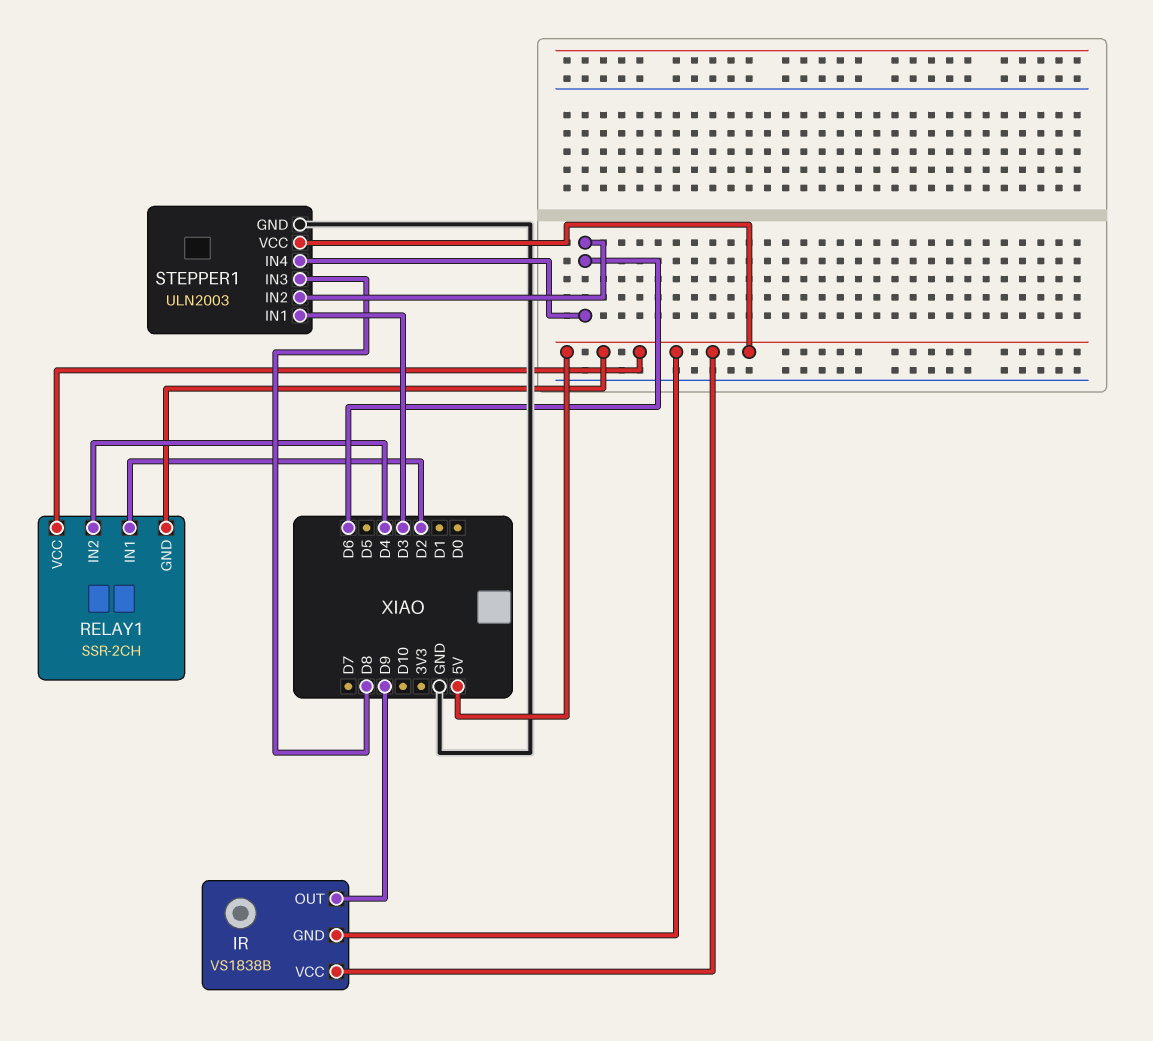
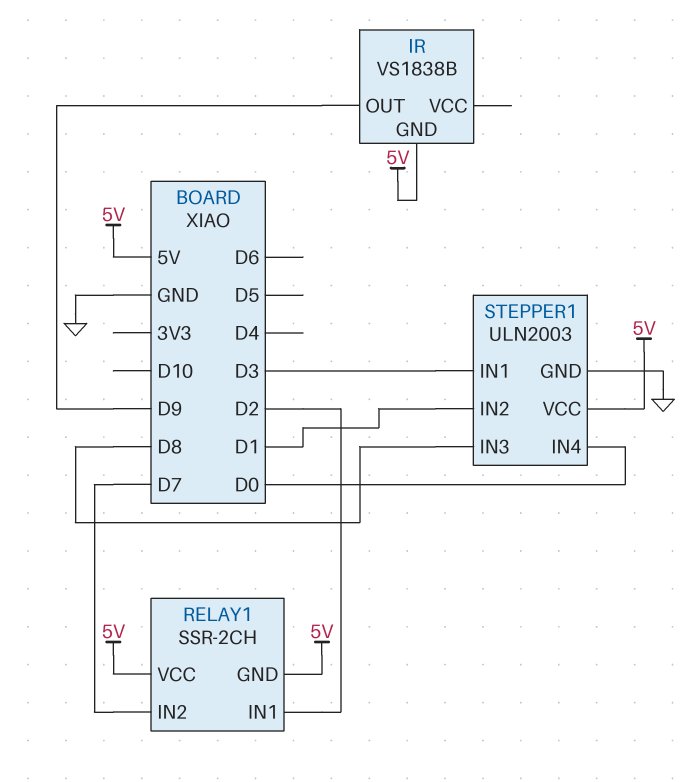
IR pin VCC: 5V -> none
RELAY1 pin IN2: D4 -> D7
STEPPER1 pin IN2: D6 -> D1
STEPPER1 pin IN4: D6 -> D0

